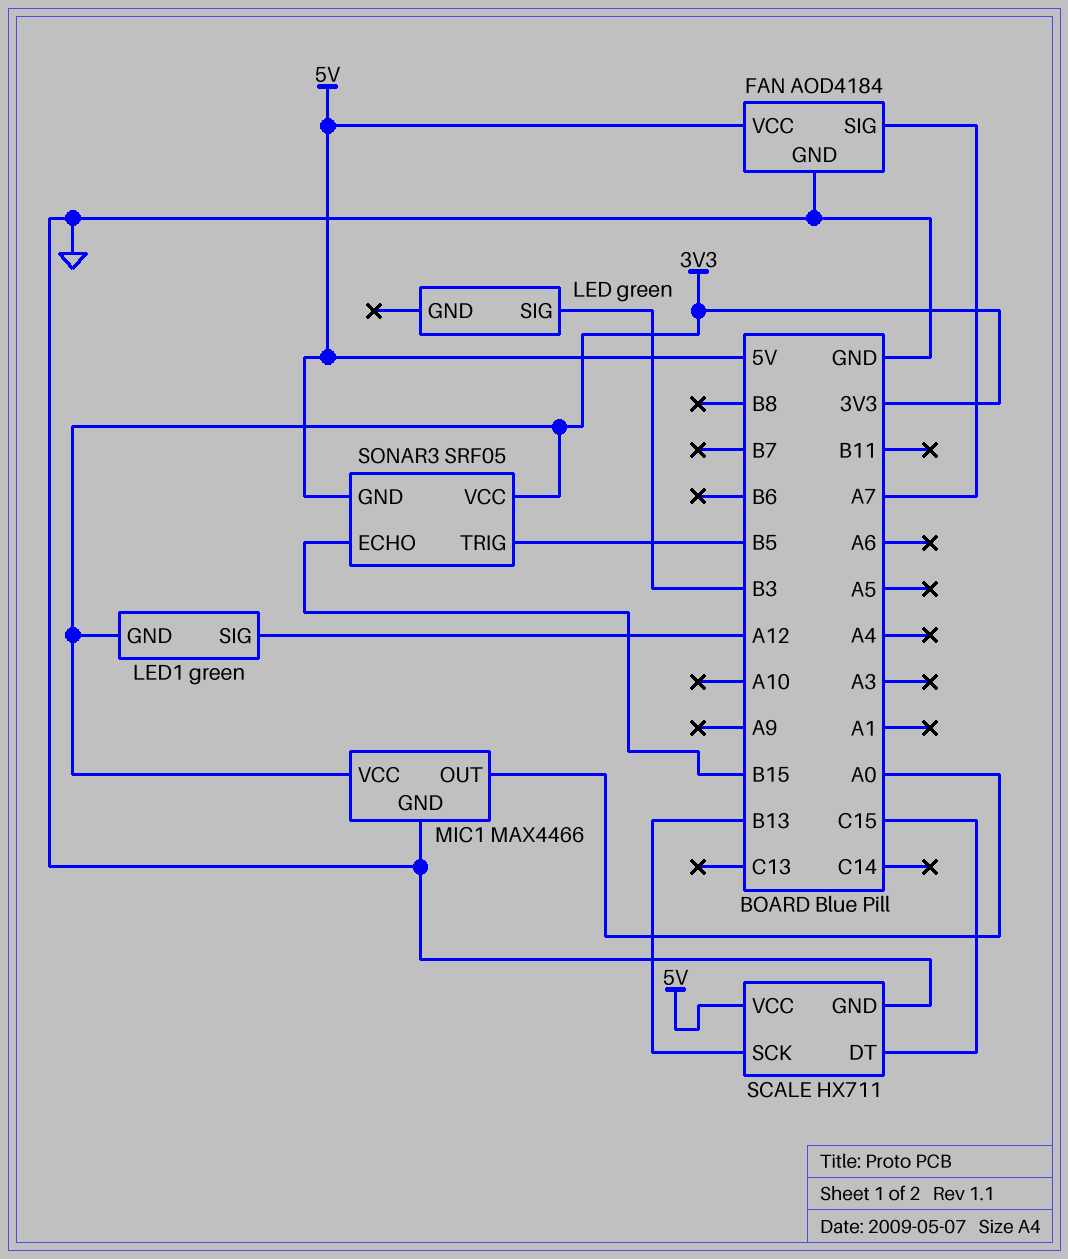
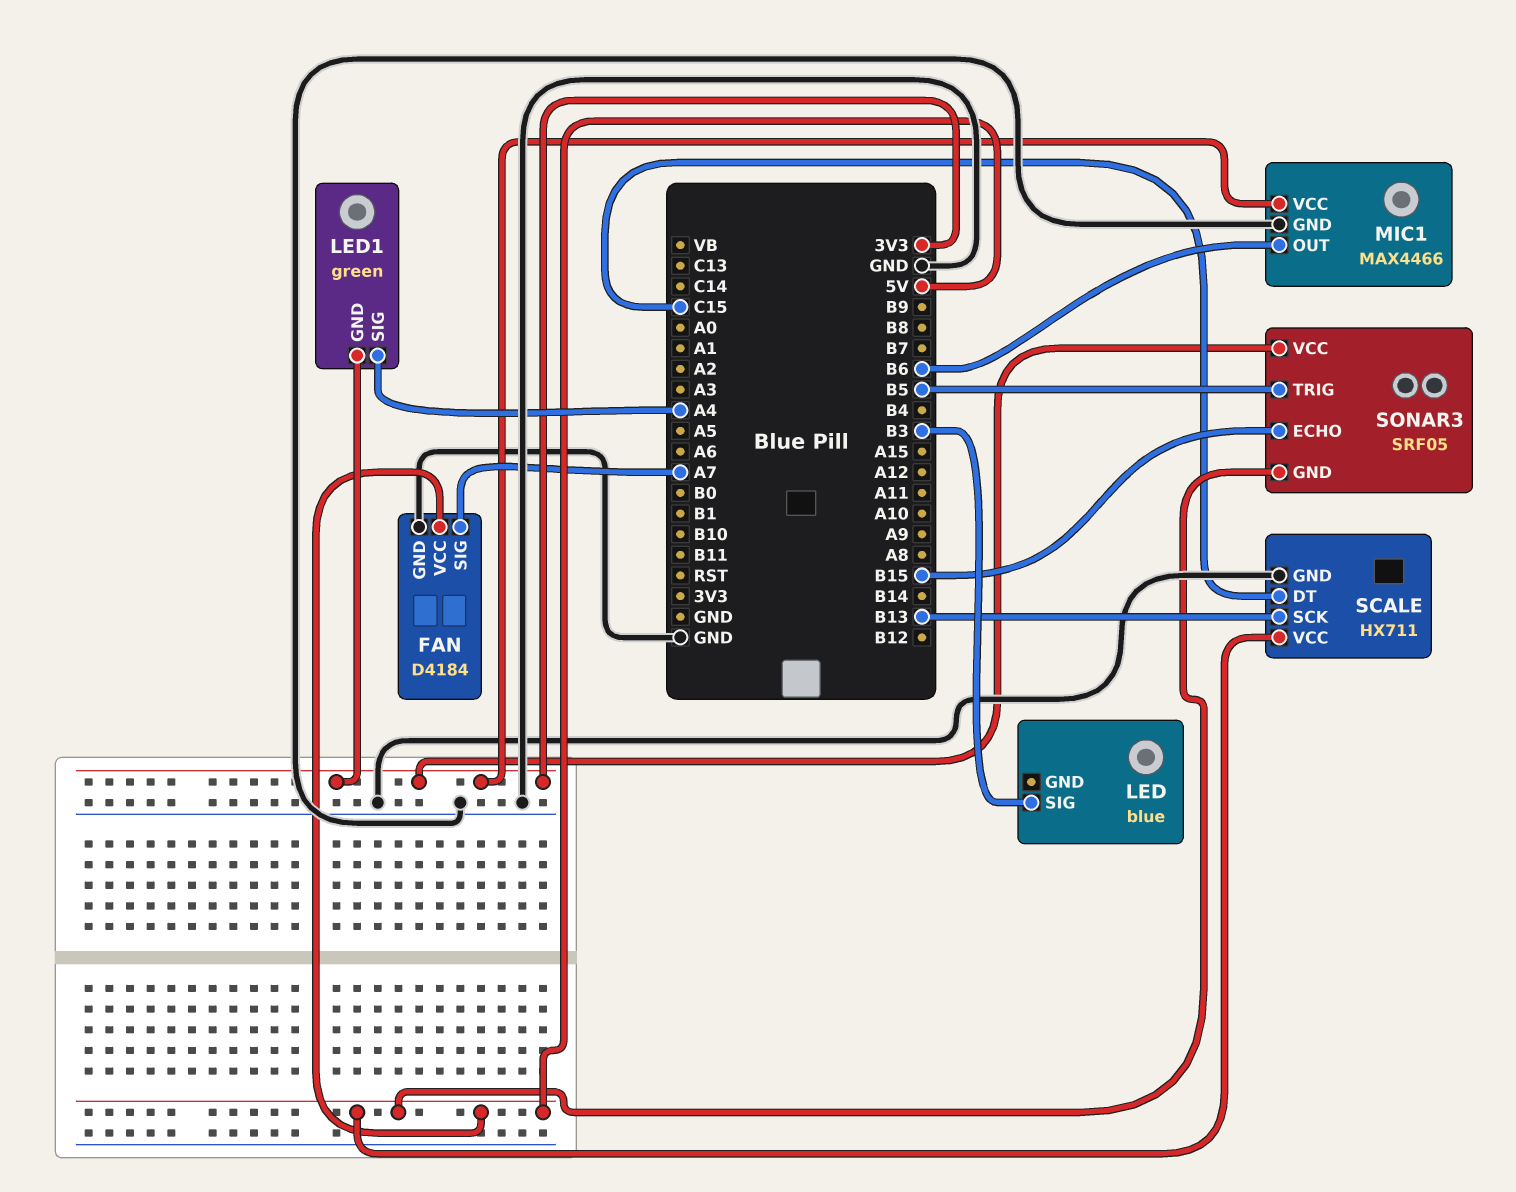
FAN: AOD4184 -> D4184
LED: green -> blue
LED1 pin SIG: A12 -> A4
MIC1 pin OUT: A0 -> B6

